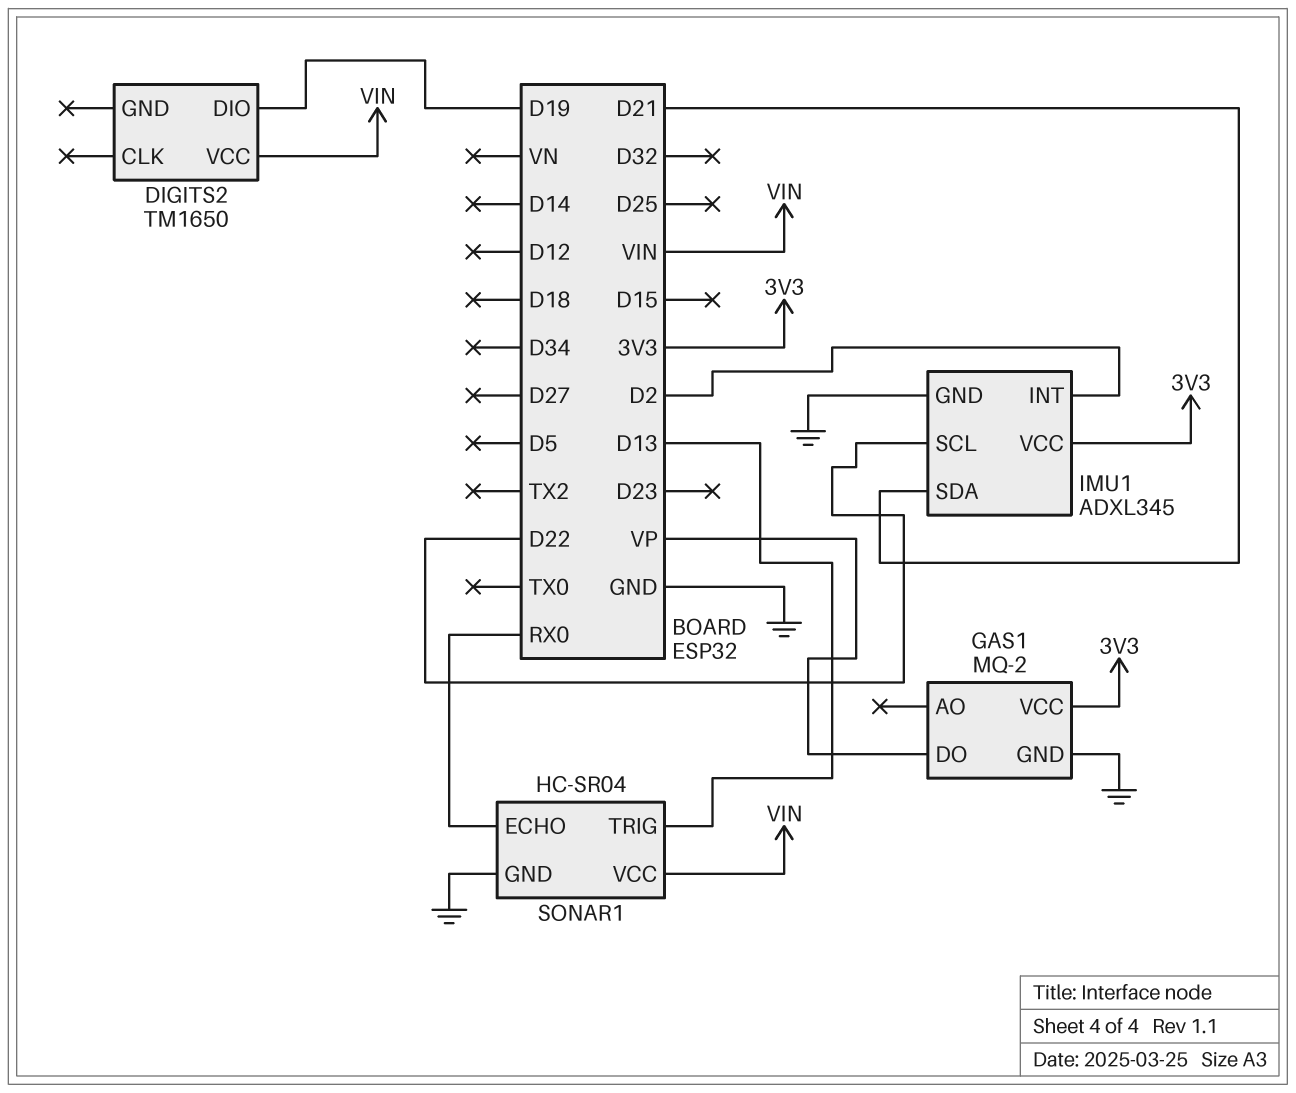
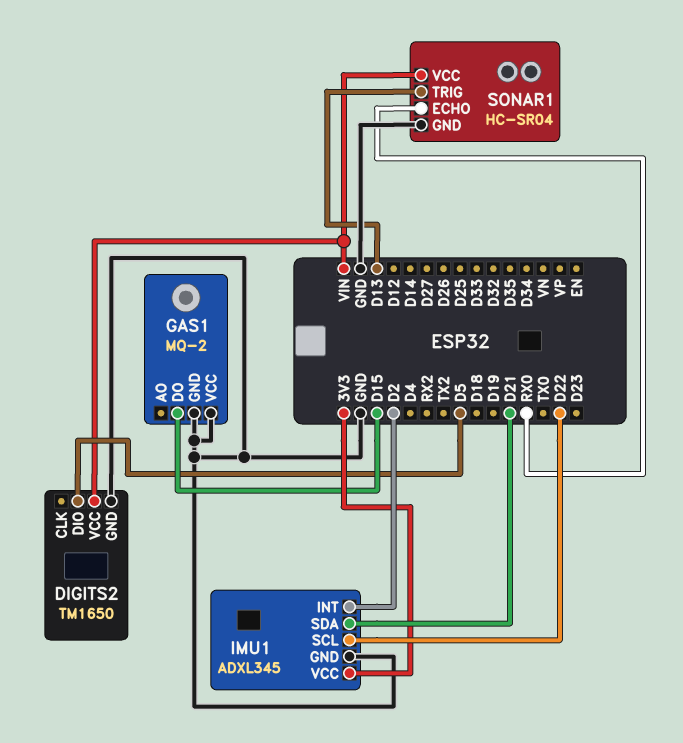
DIGITS2 pin DIO: D19 -> D5
DIGITS2 pin GND: none -> GND
GAS1 pin DO: VP -> D15
GAS1 pin VCC: 3V3 -> GND

